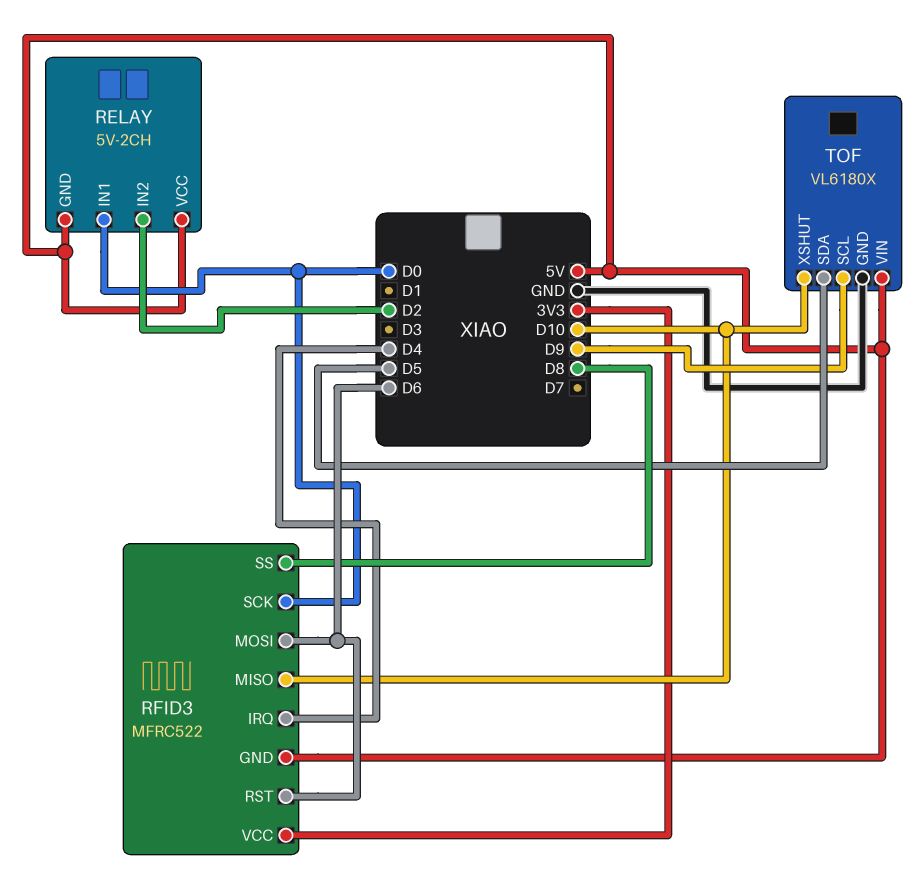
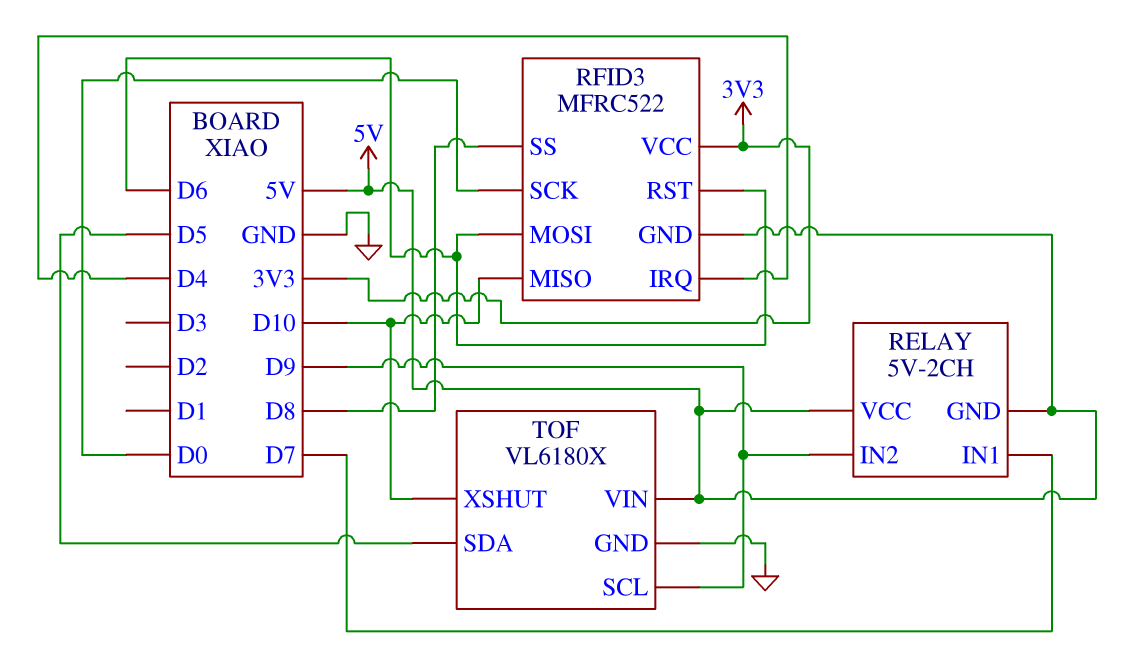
RELAY pin IN1: D0 -> D7
RELAY pin IN2: D2 -> D9

